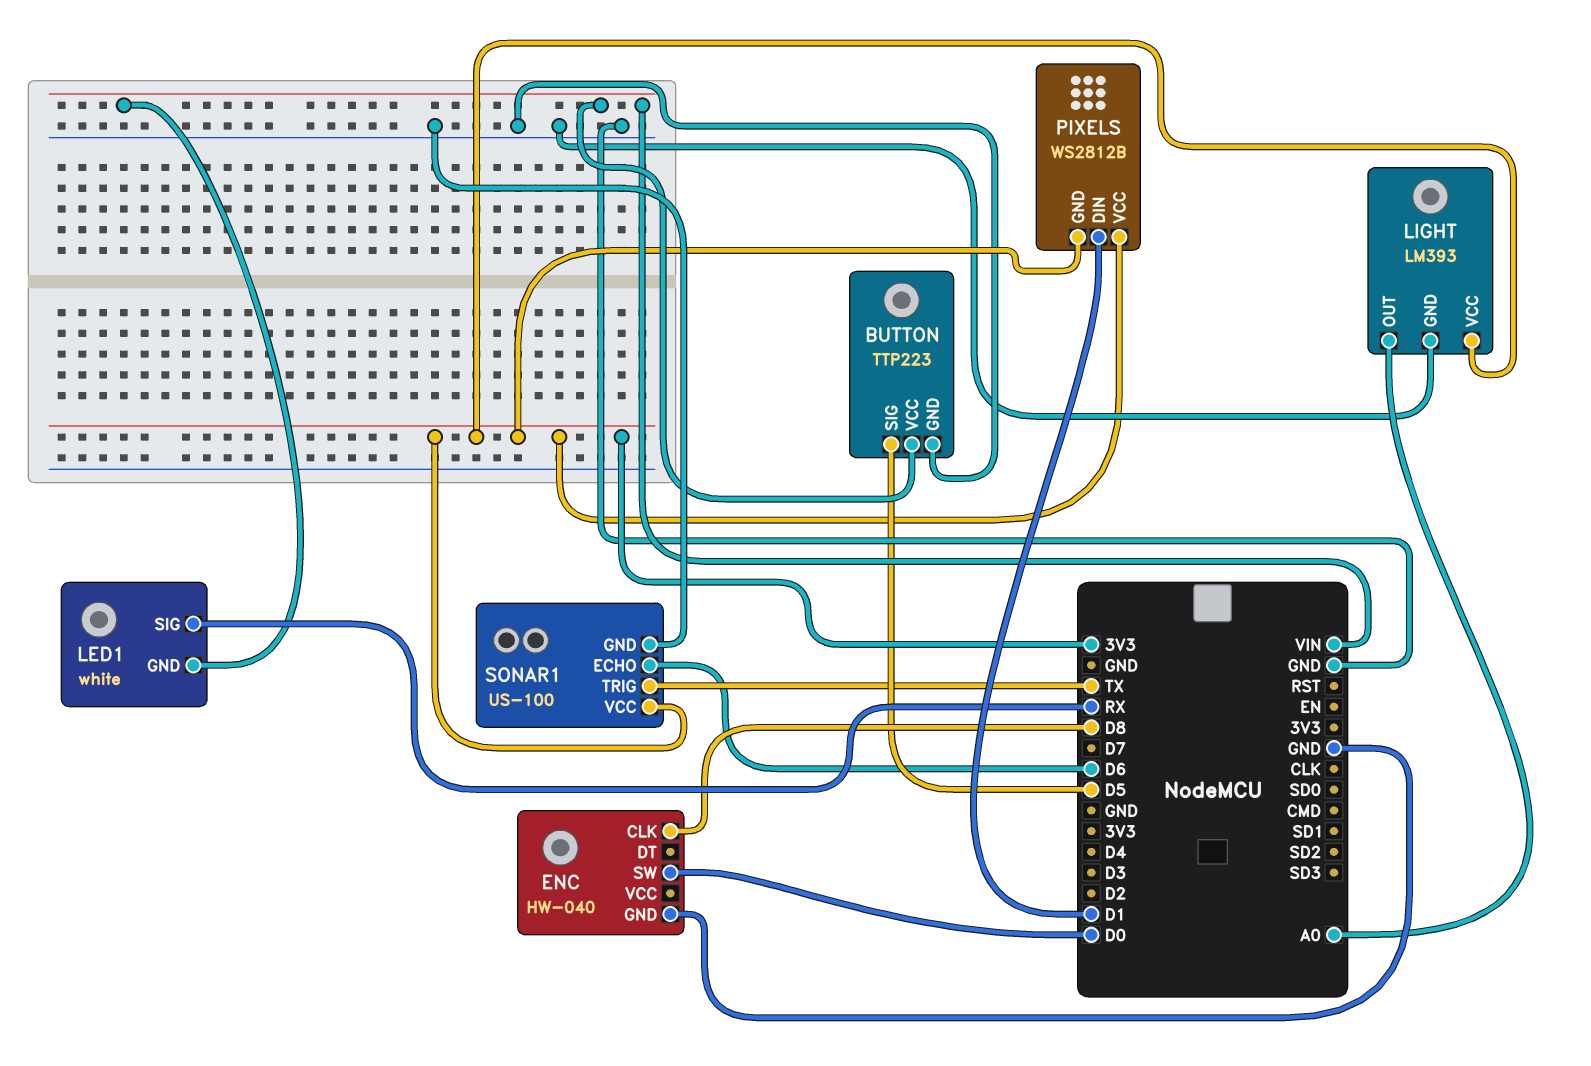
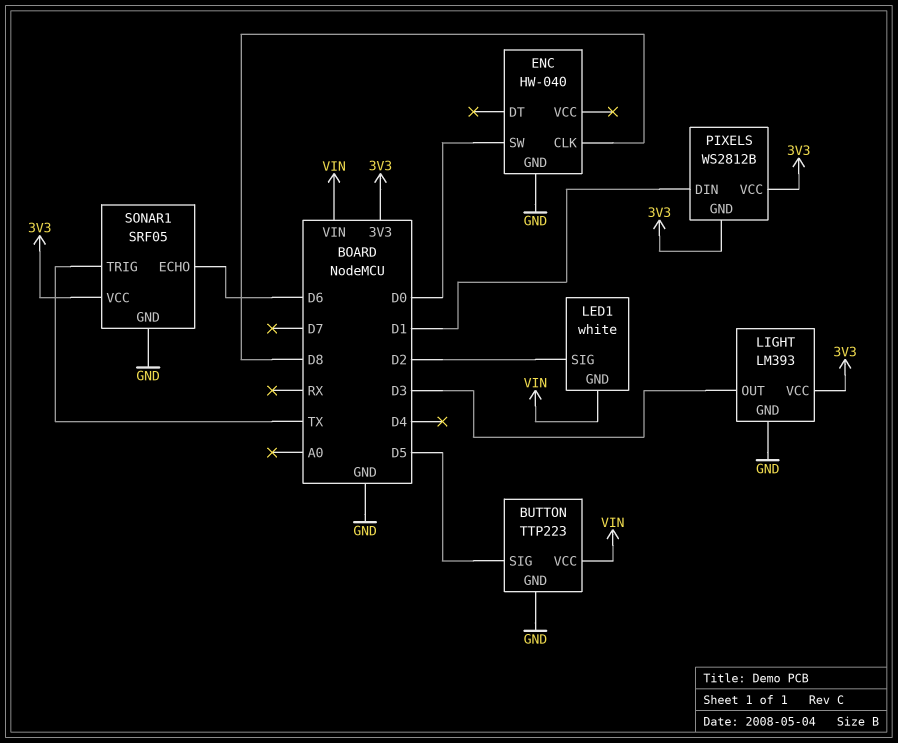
LED1 pin SIG: RX -> D2
LIGHT pin OUT: A0 -> D3
SONAR1: US-100 -> SRF05

